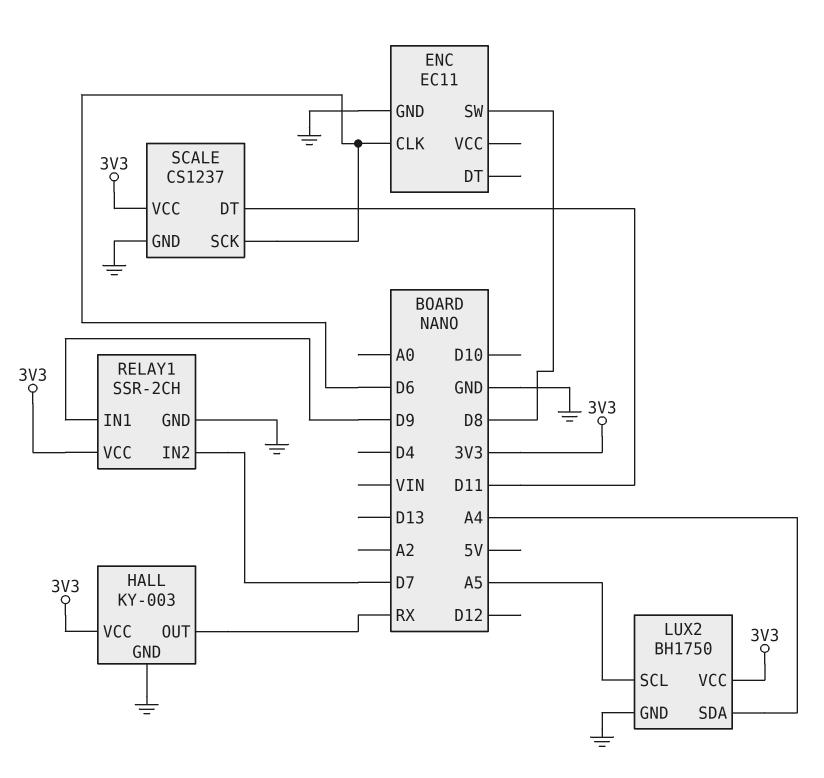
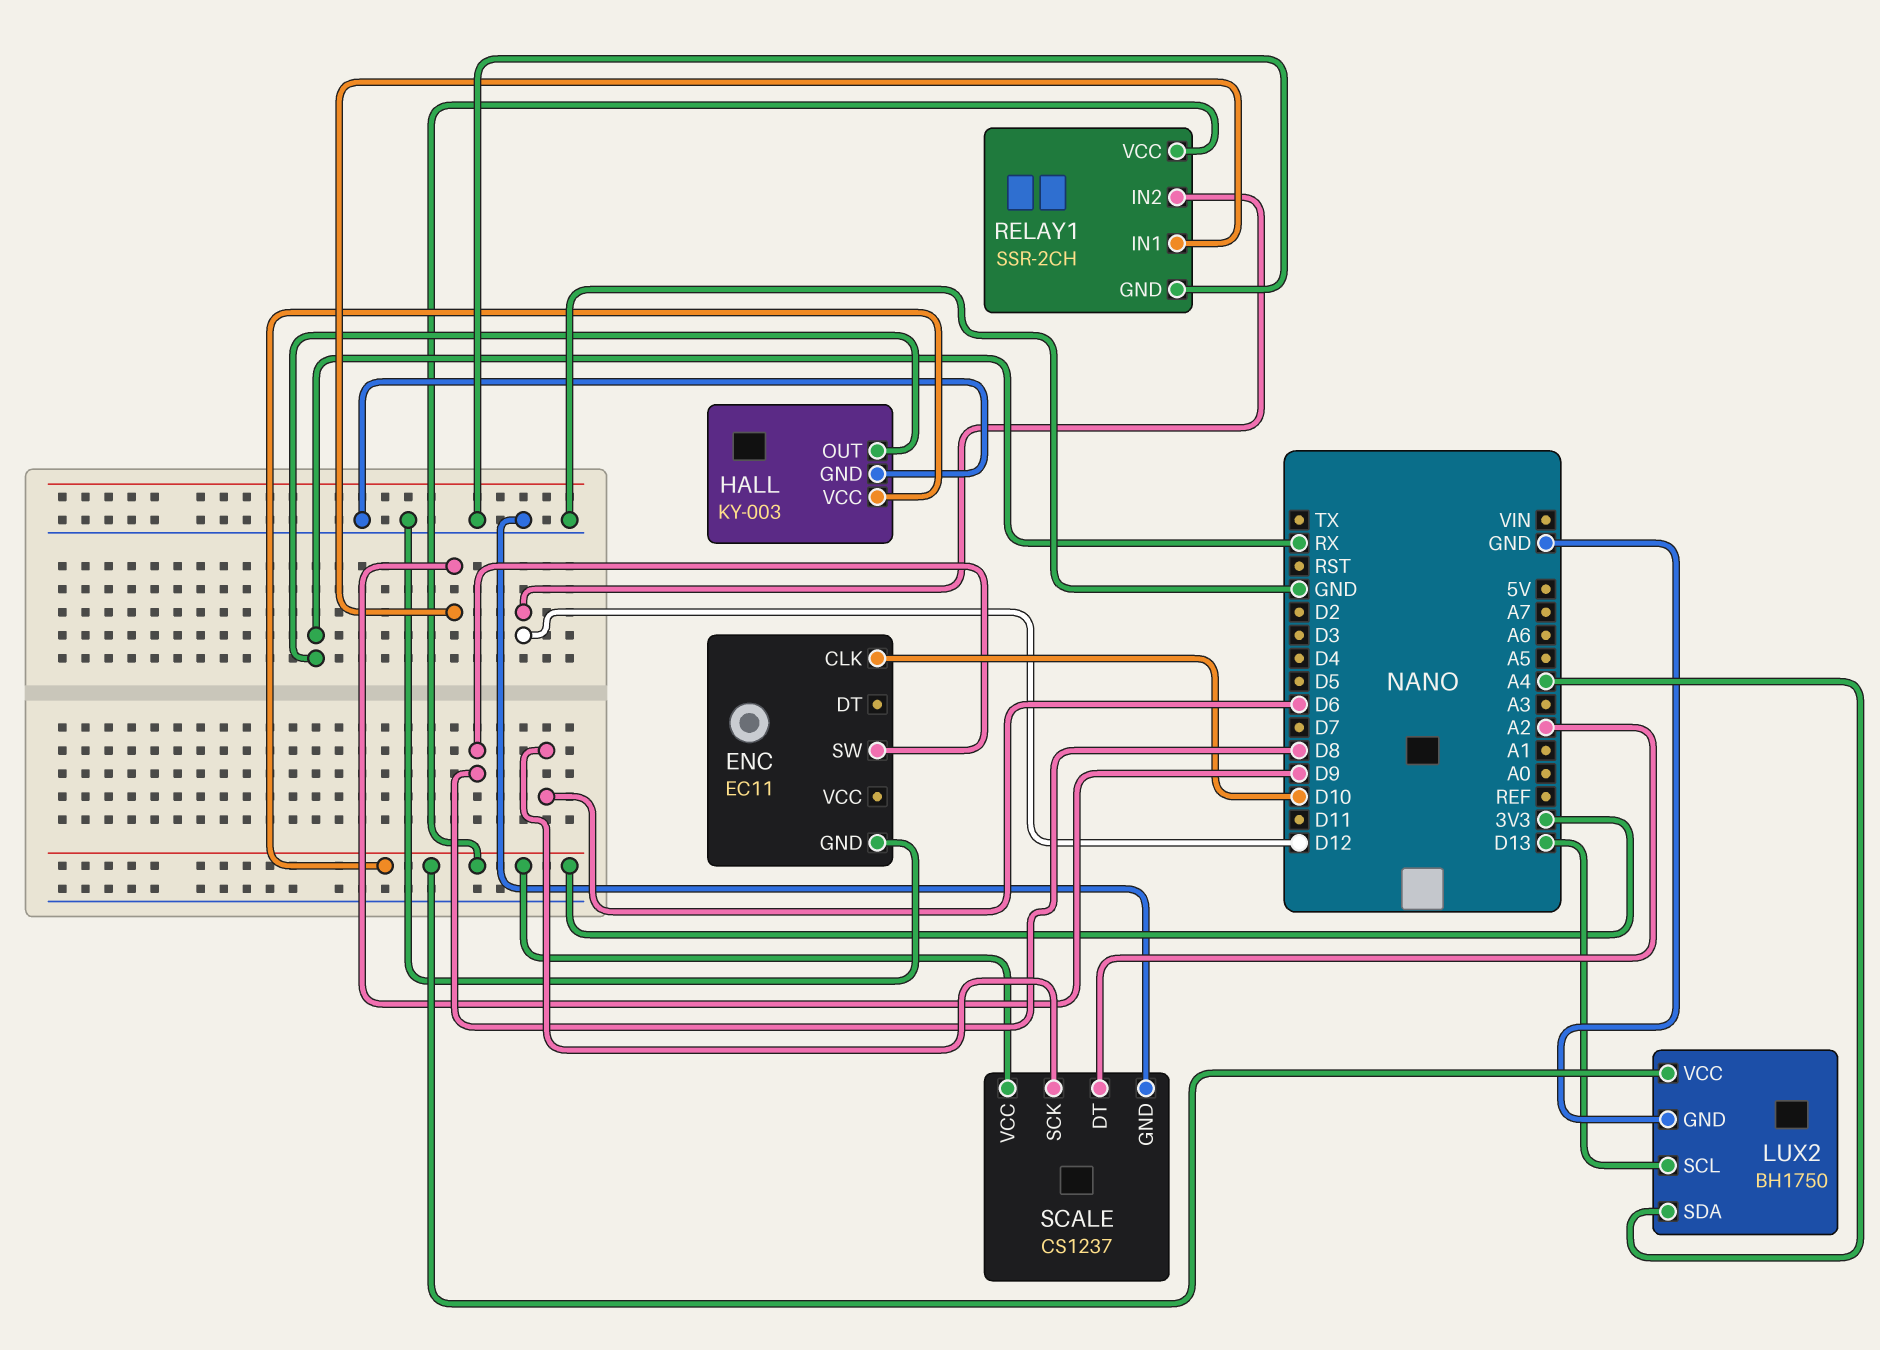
ENC pin CLK: D6 -> D10
LUX2 pin SCL: A5 -> D13
RELAY1 pin IN2: D7 -> D12
SCALE pin DT: D11 -> A2

